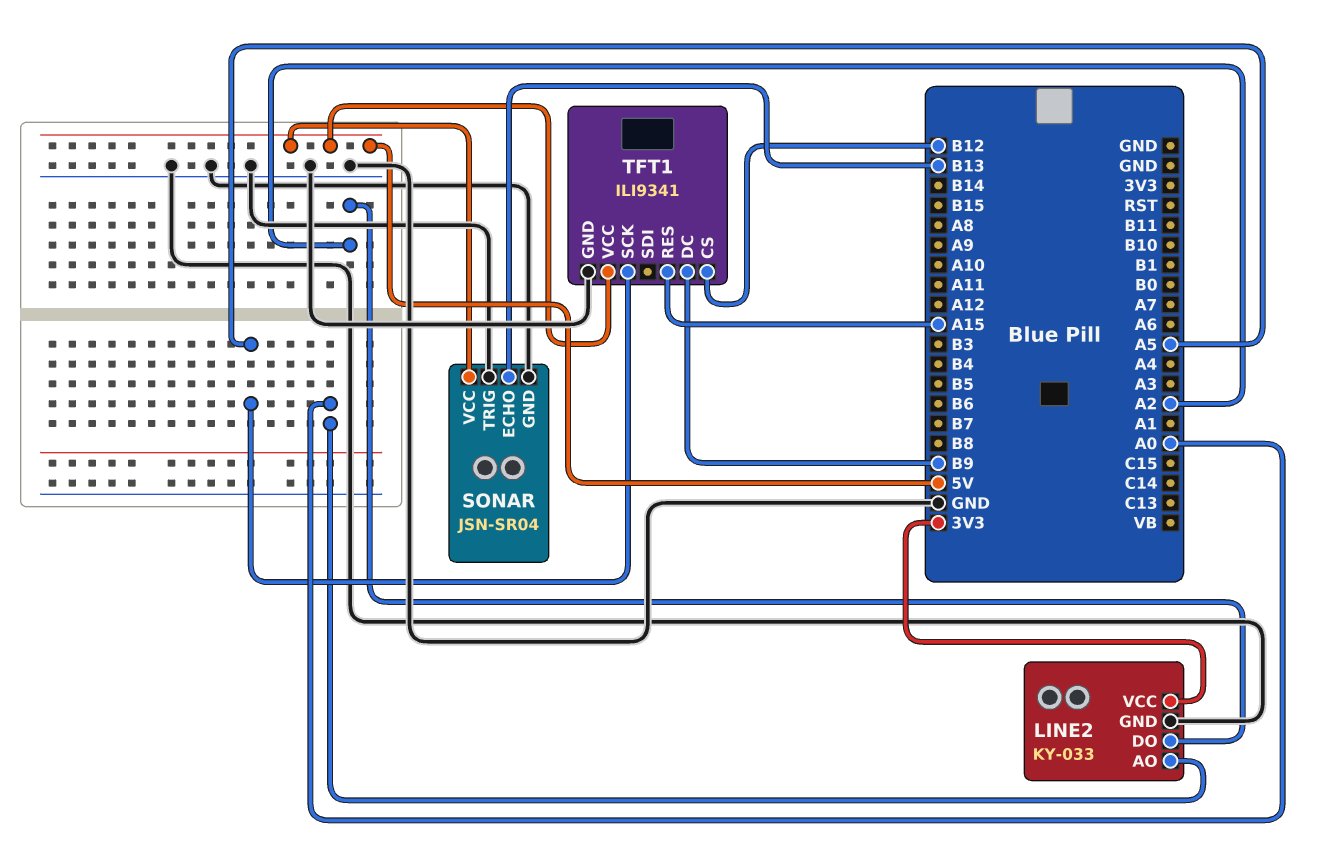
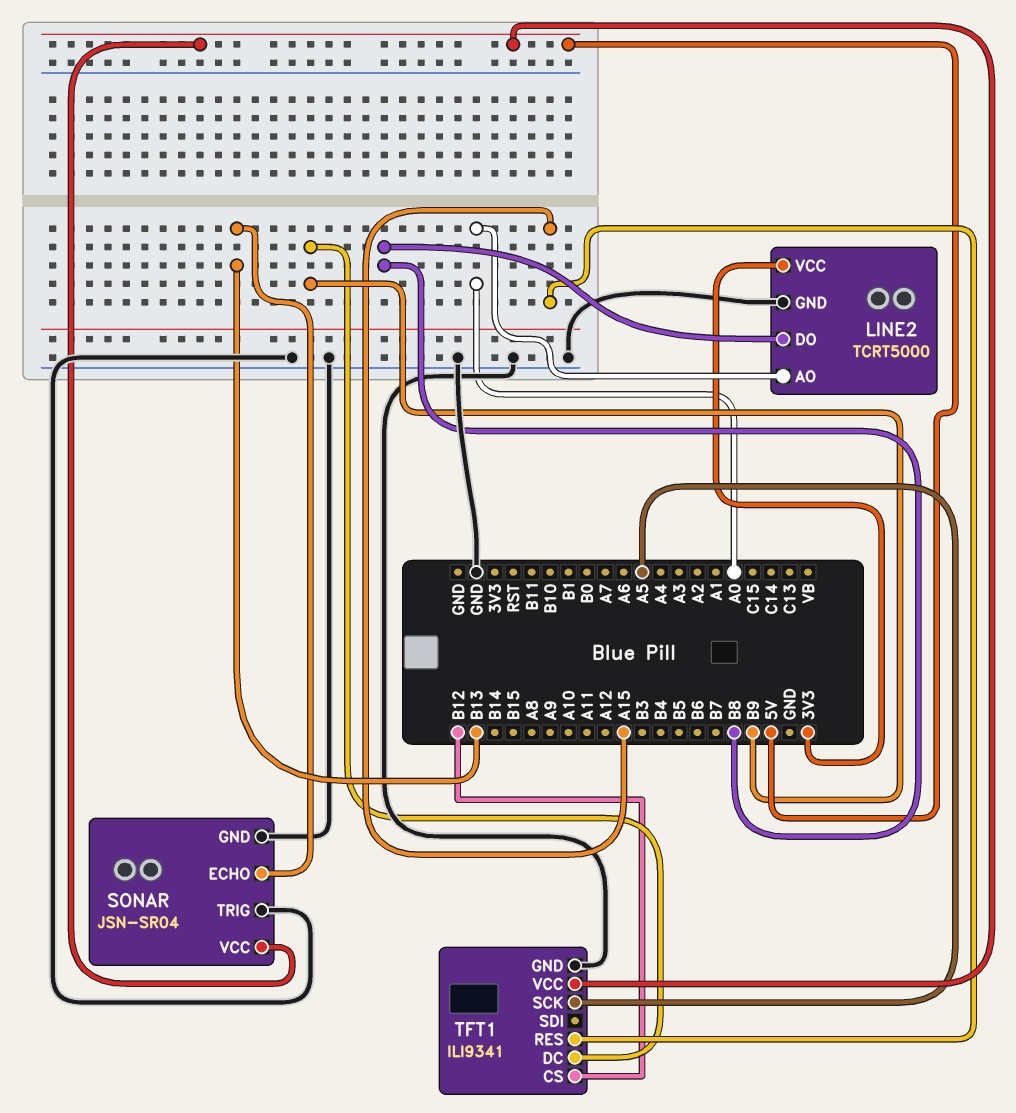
LINE2: KY-033 -> TCRT5000
LINE2 pin DO: A2 -> B8

